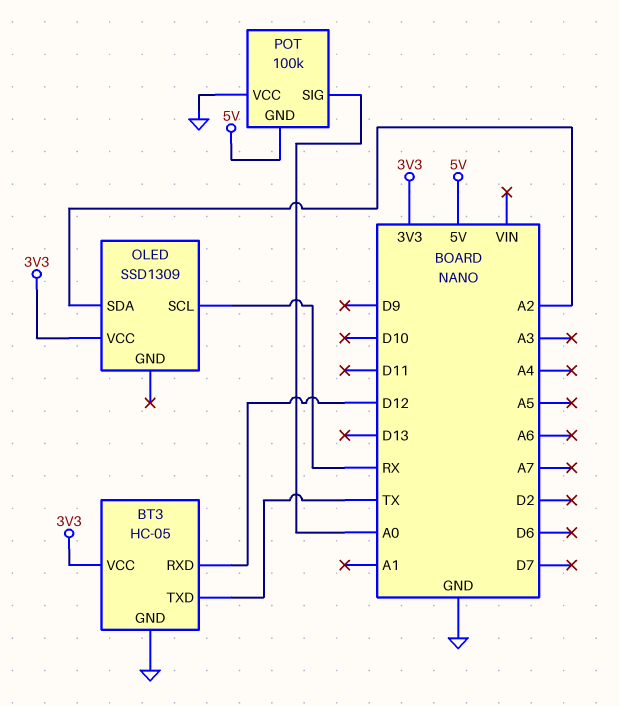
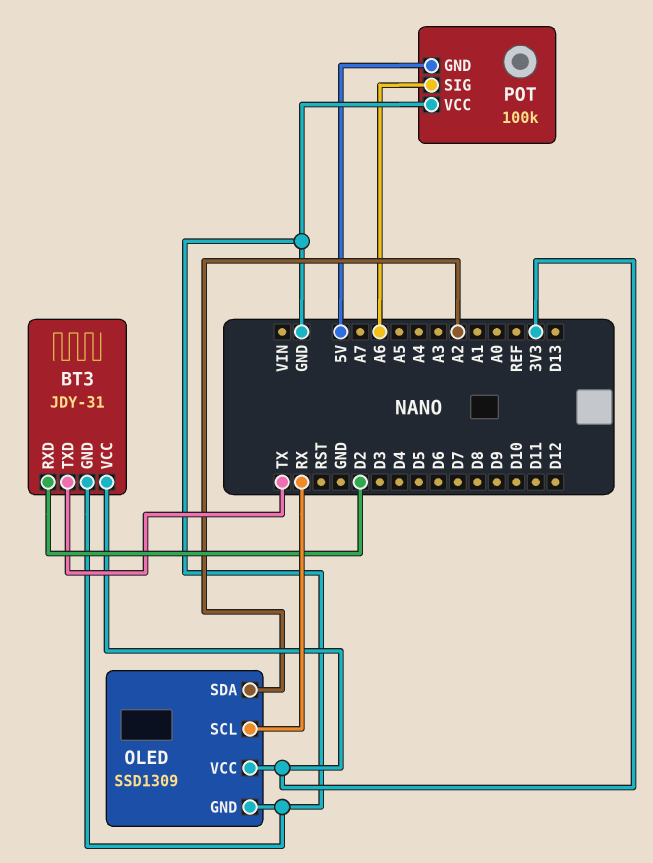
BT3: HC-05 -> JDY-31
BT3 pin RXD: D12 -> D2
OLED pin GND: none -> GND
POT pin SIG: A0 -> A6

